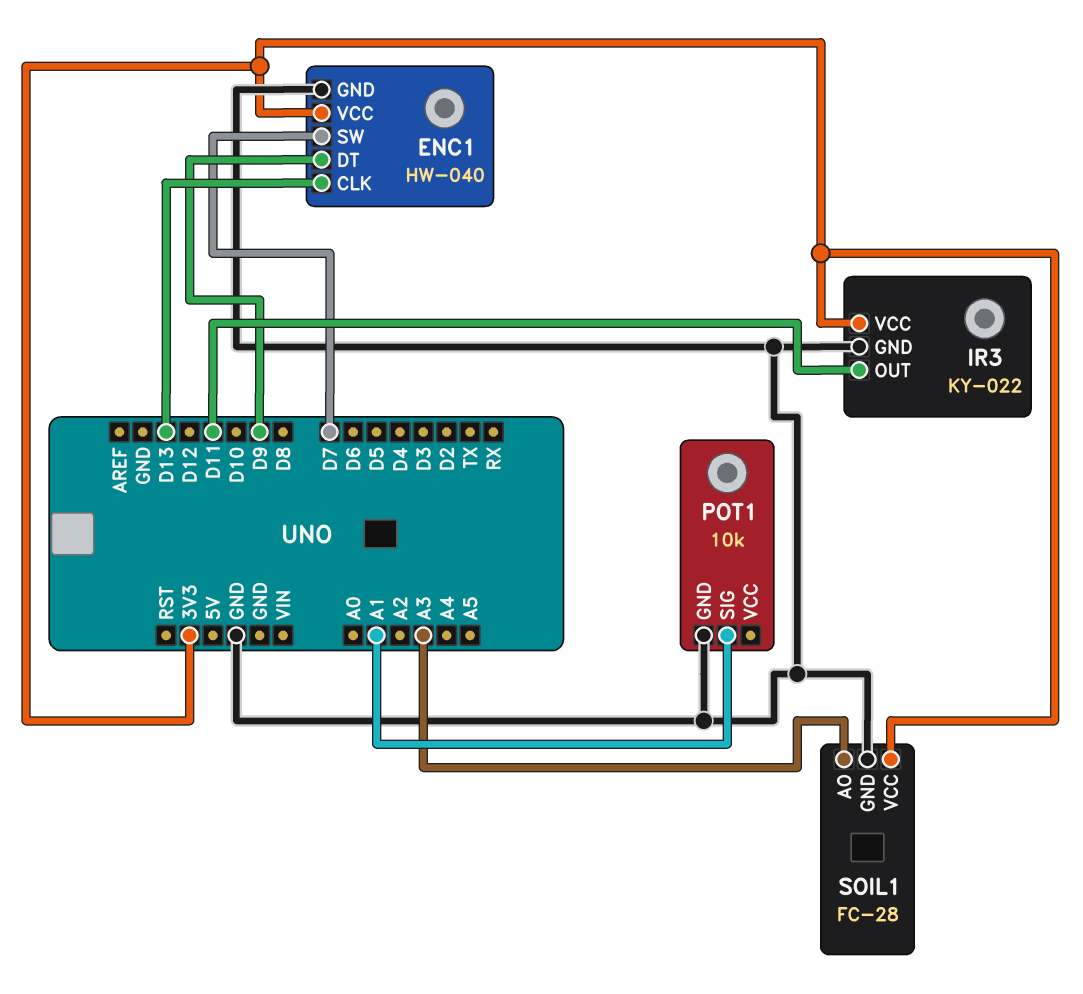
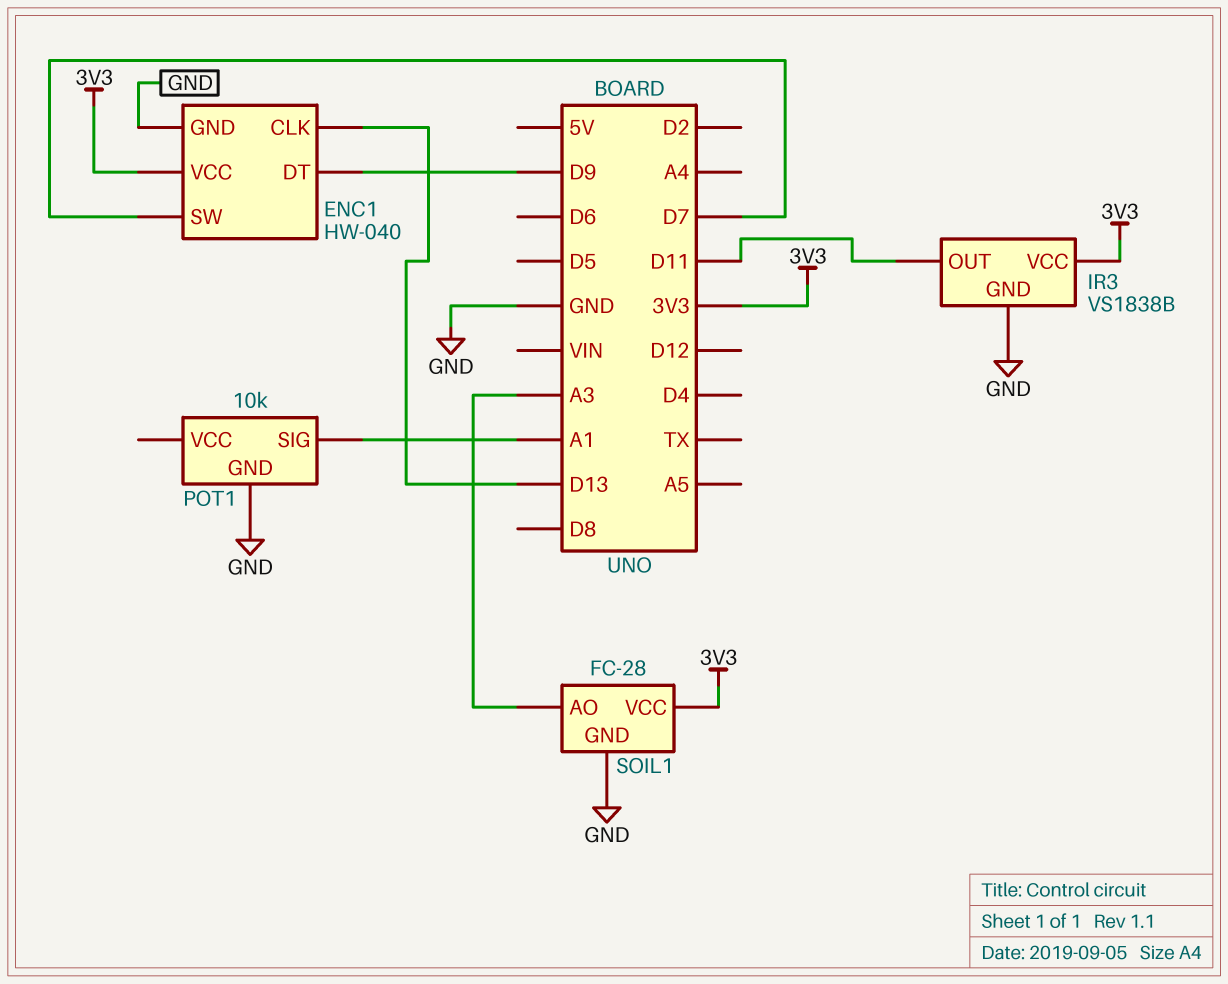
IR3: KY-022 -> VS1838B

